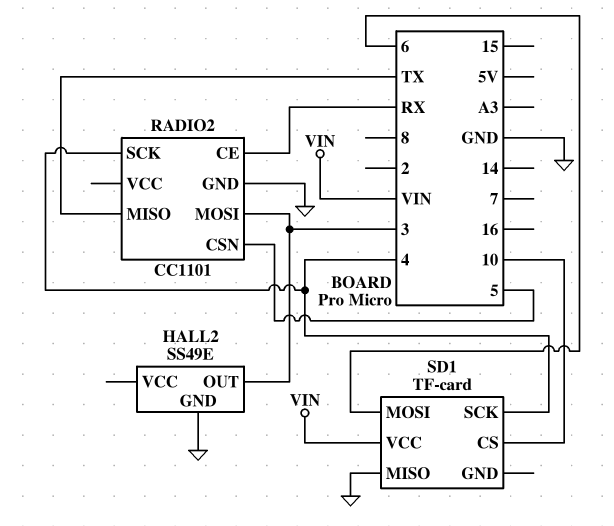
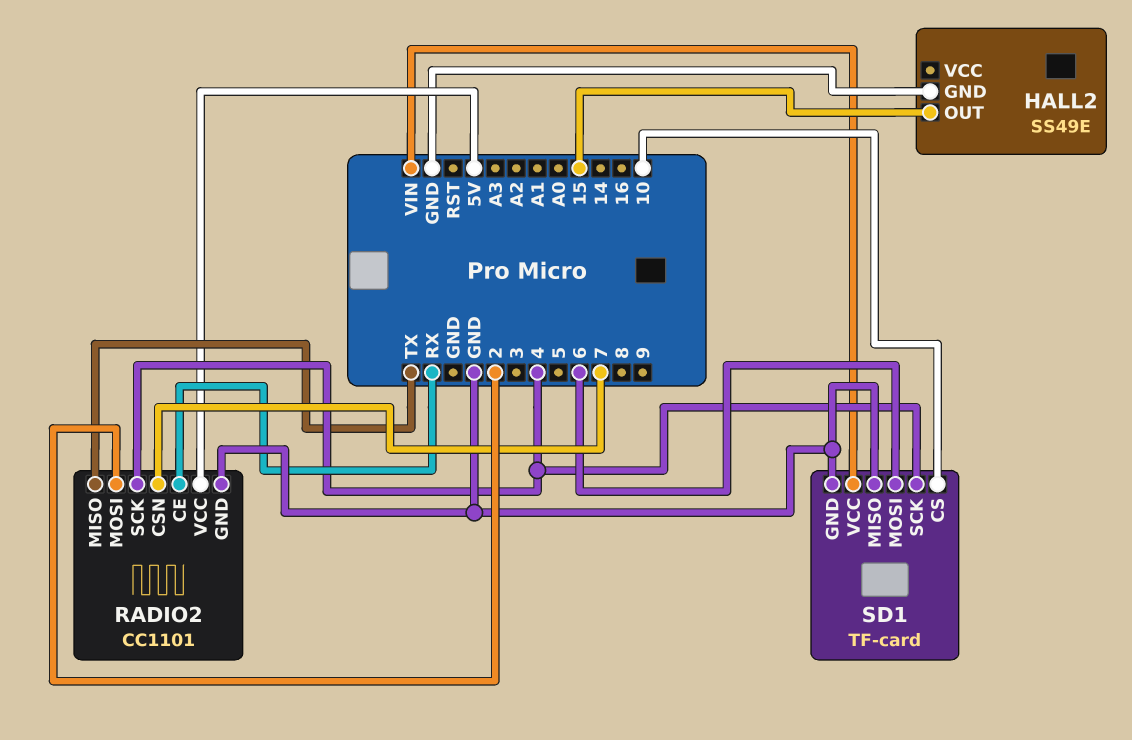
HALL2 pin OUT: 3 -> 15
RADIO2 pin CSN: 5 -> 7
RADIO2 pin MOSI: 3 -> 2
RADIO2 pin VCC: none -> 5V
SD1 pin GND: none -> GND

